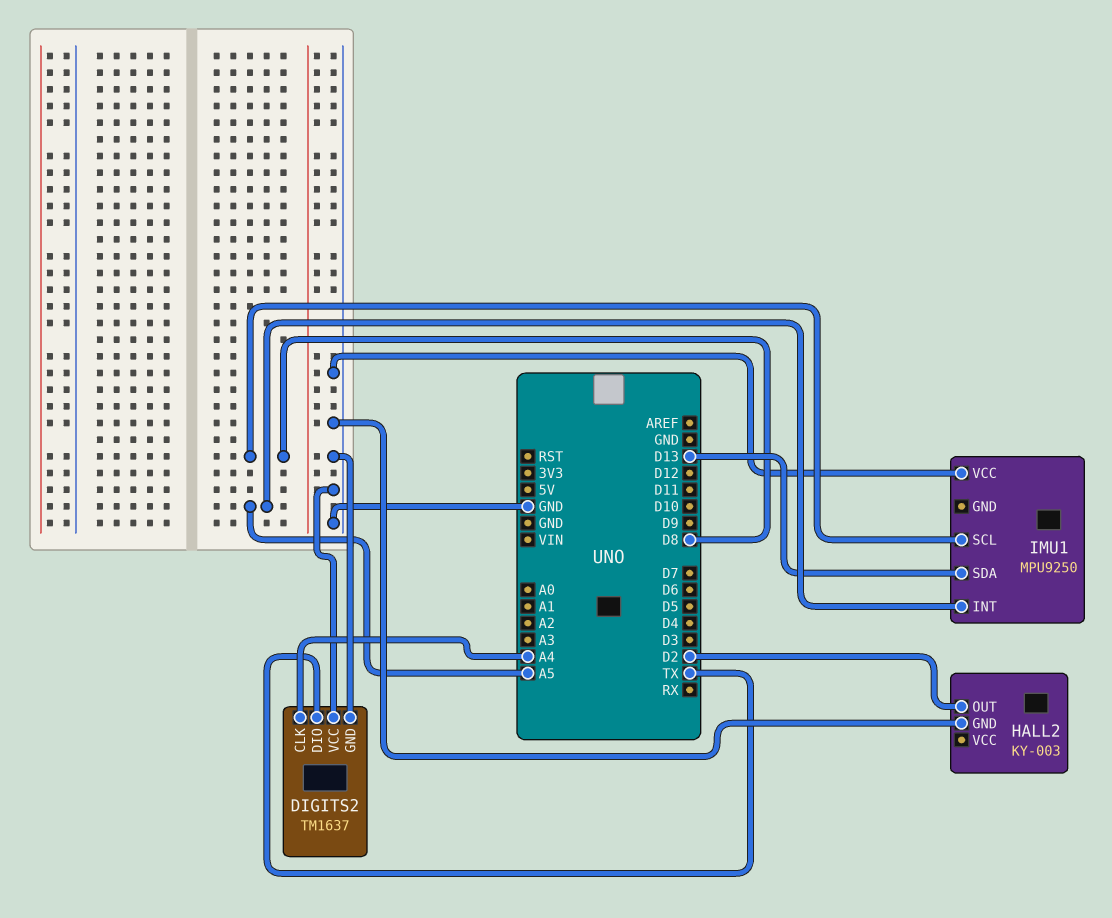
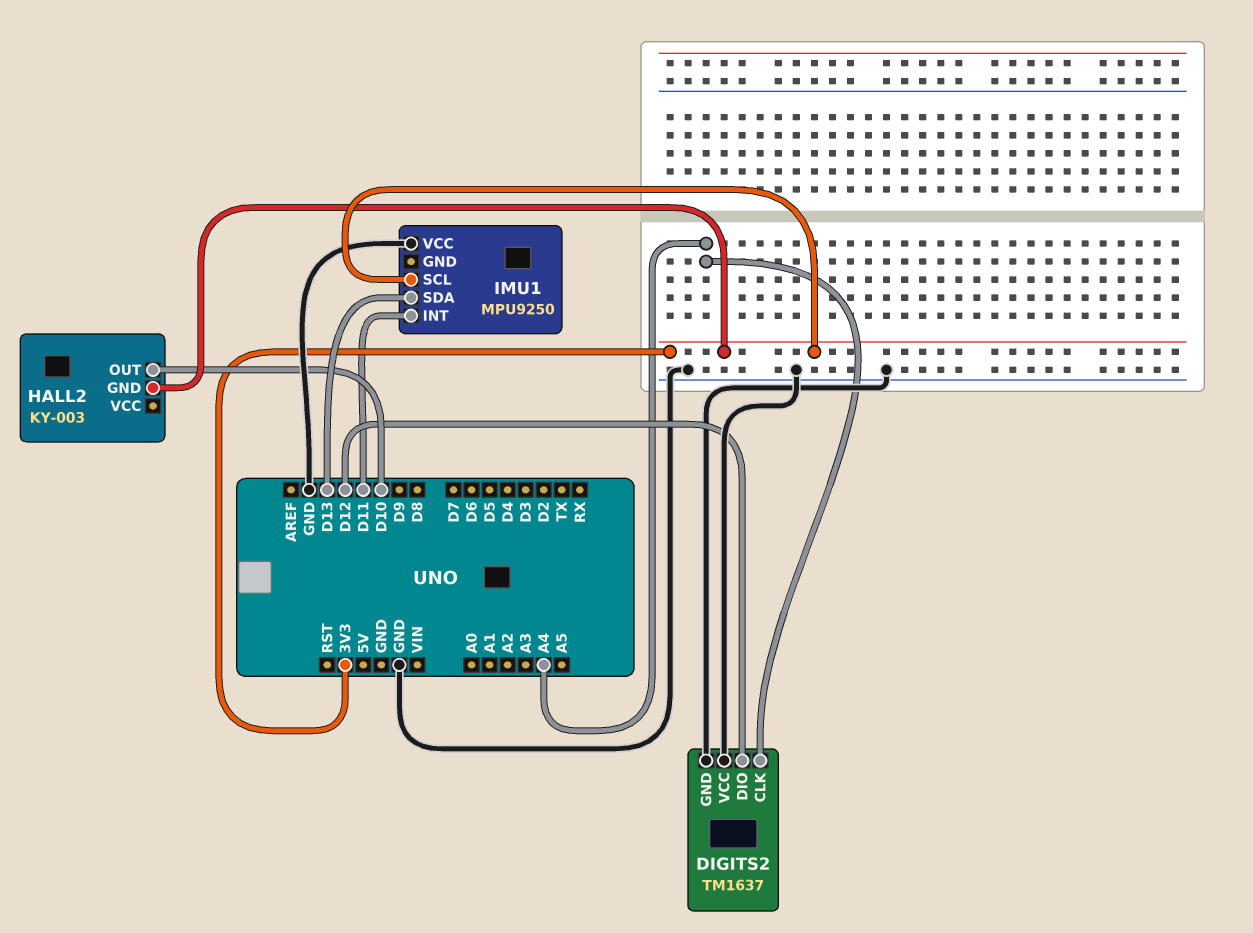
DIGITS2 pin DIO: TX -> D12
HALL2 pin GND: GND -> 3V3
HALL2 pin OUT: D2 -> D10
IMU1 pin INT: A5 -> D11
IMU1 pin SCL: D8 -> 3V3

